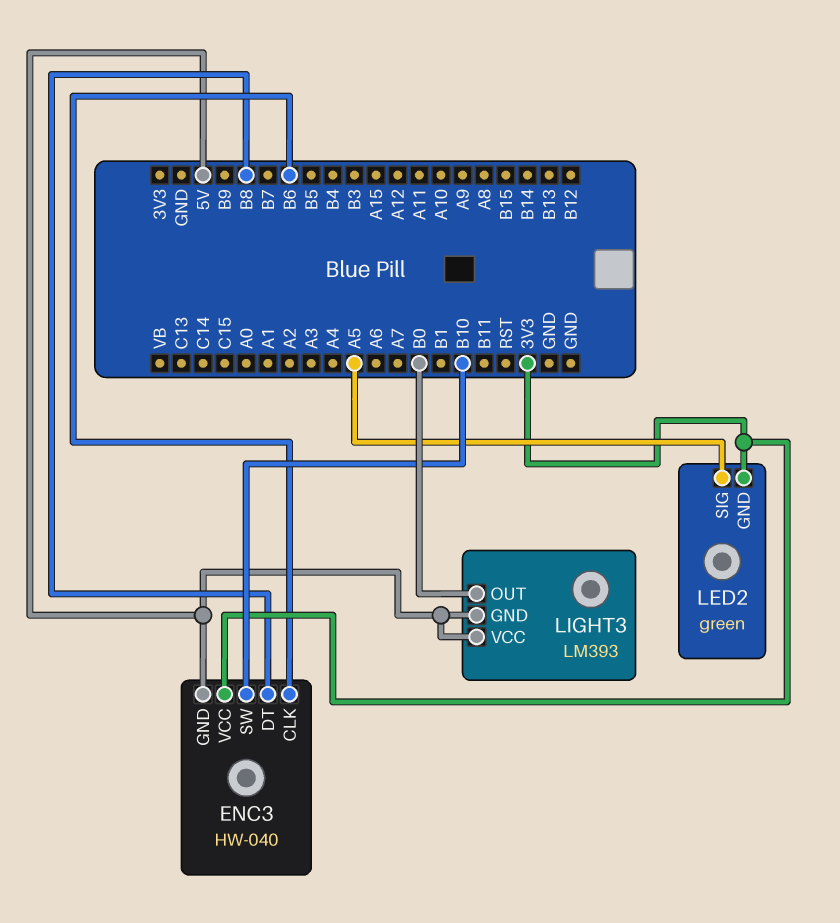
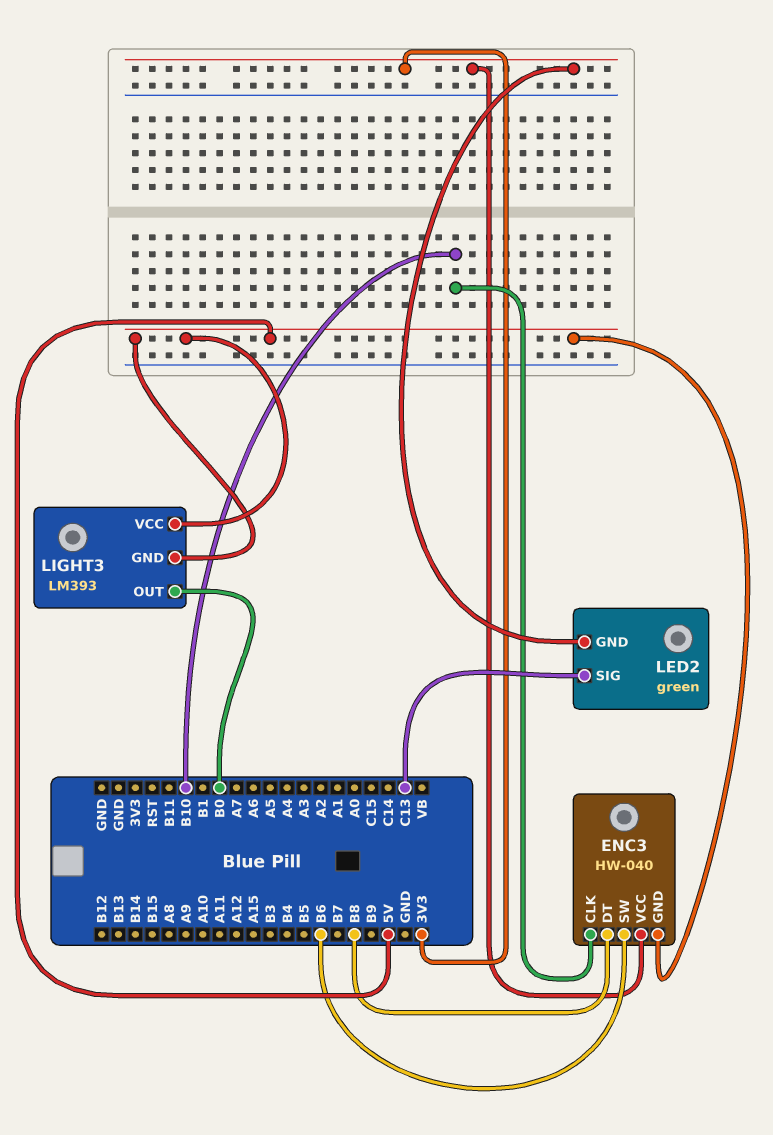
ENC3 pin CLK: B6 -> B10
ENC3 pin SW: B10 -> B6
LED2 pin SIG: A5 -> C13

